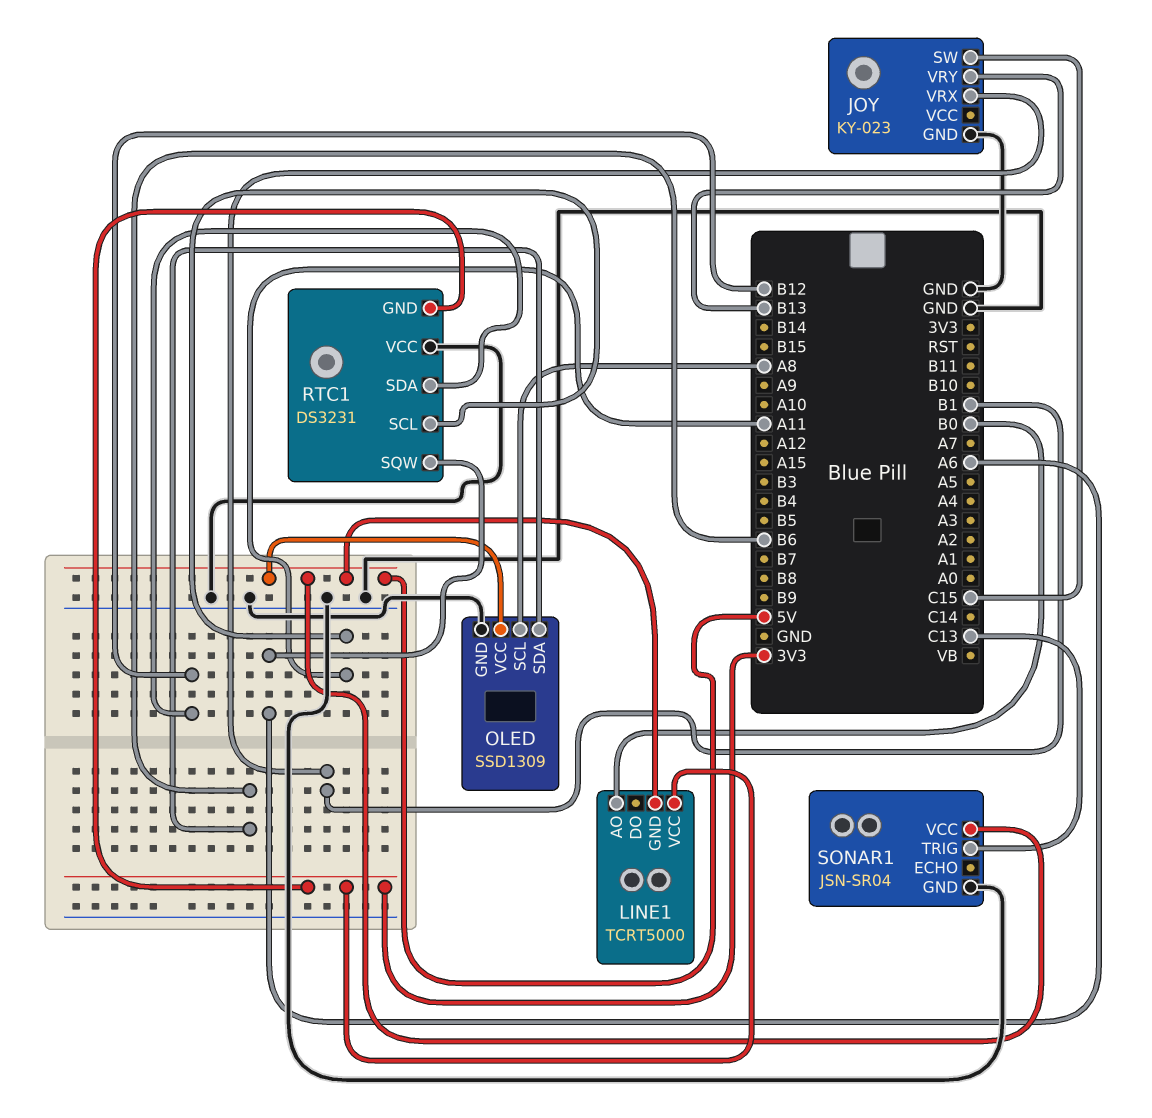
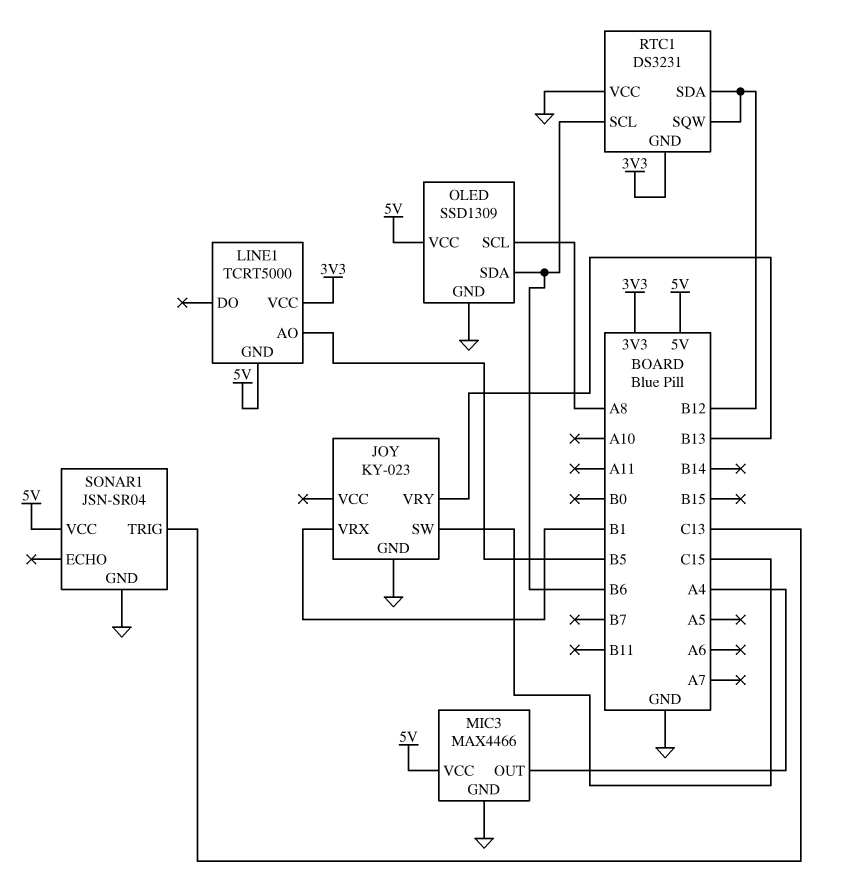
LINE1 pin AO: B0 -> B5
MIC3: none -> MAX4466
MIC3 pin GND: none -> GND
MIC3 pin OUT: none -> A4
MIC3 pin VCC: none -> 5V
RTC1 pin SCL: A11 -> B6
RTC1 pin SQW: A6 -> B12

